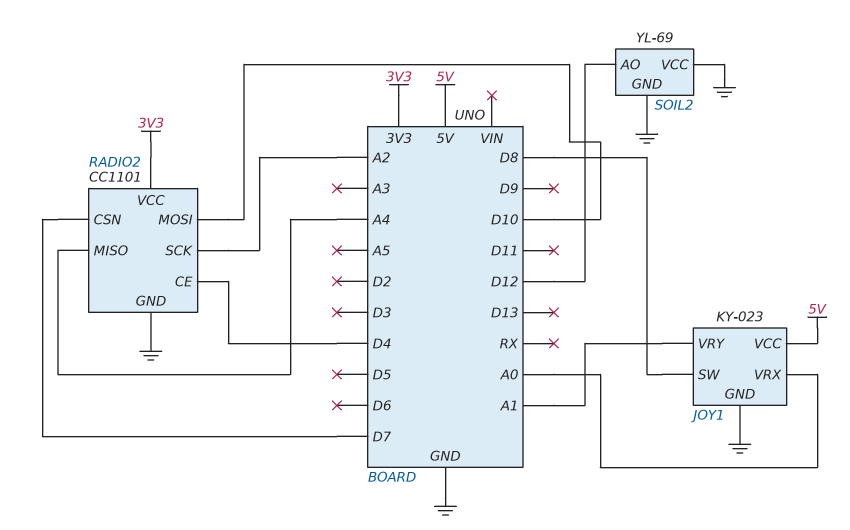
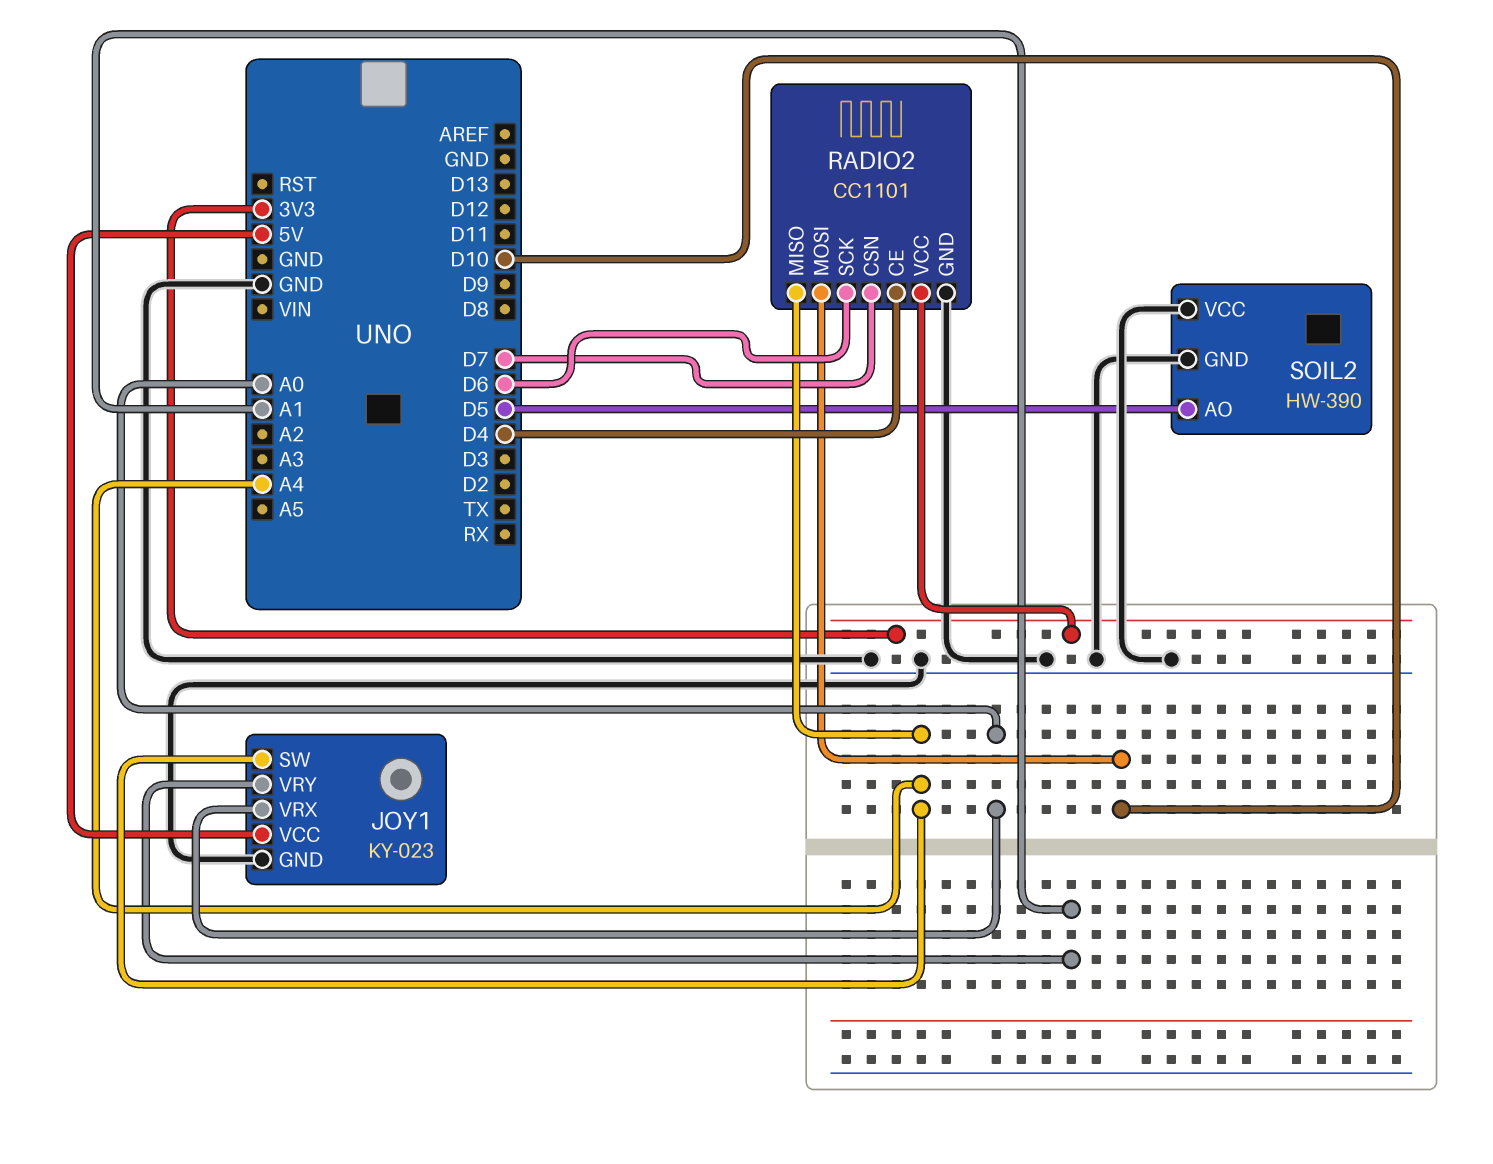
JOY1 pin SW: D8 -> A4
RADIO2 pin SCK: A2 -> D6
SOIL2: YL-69 -> HW-390
SOIL2 pin AO: D12 -> D5

